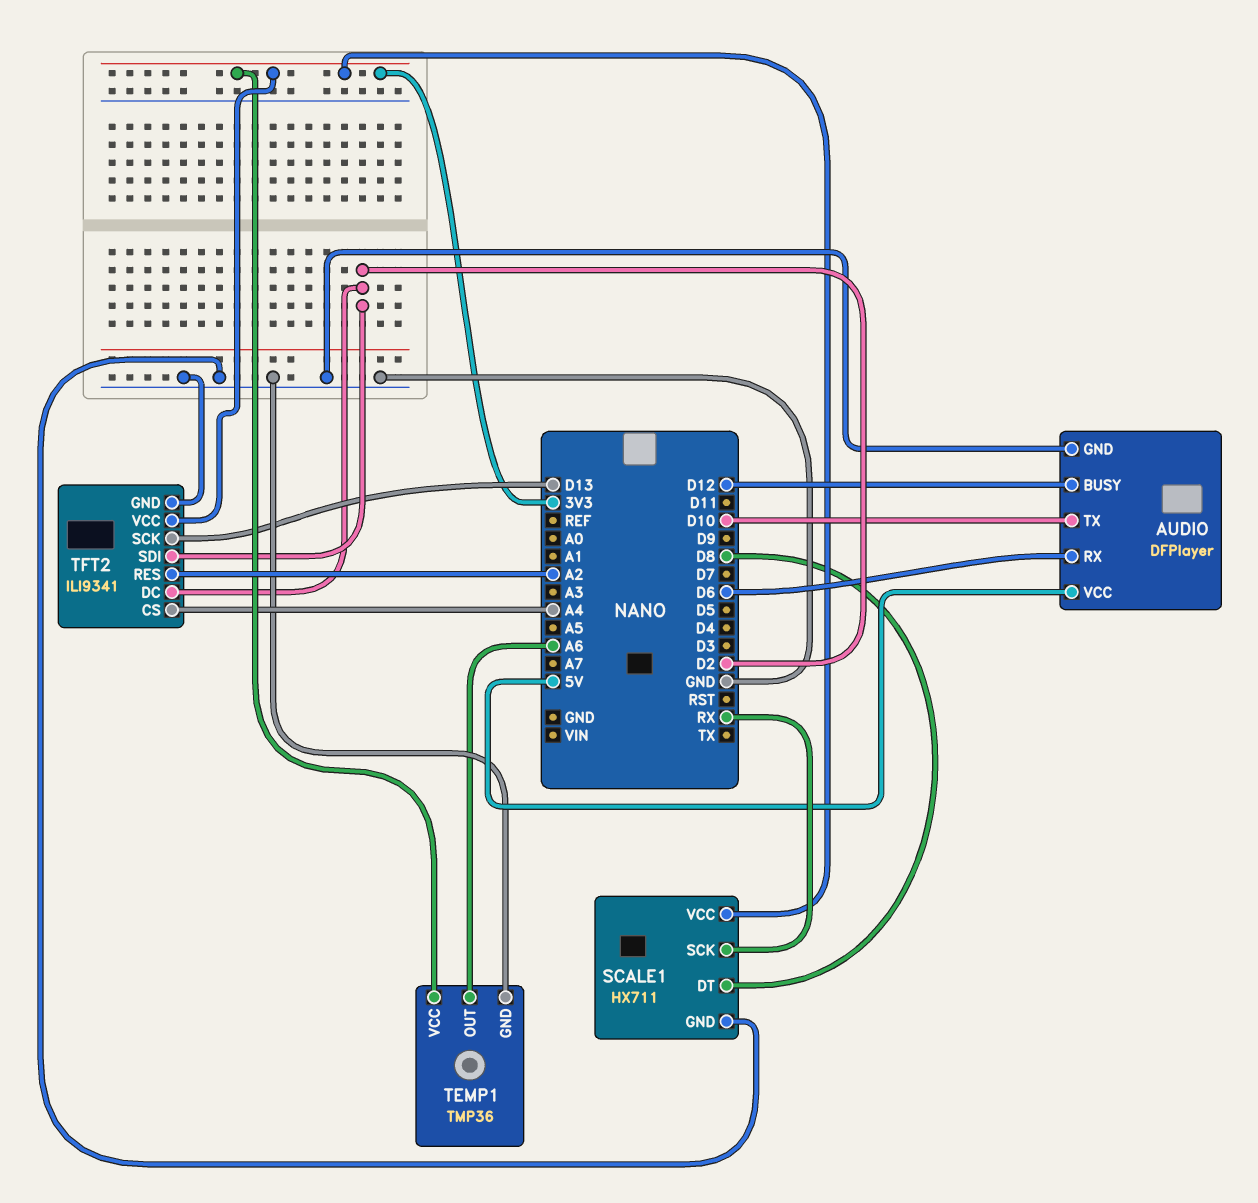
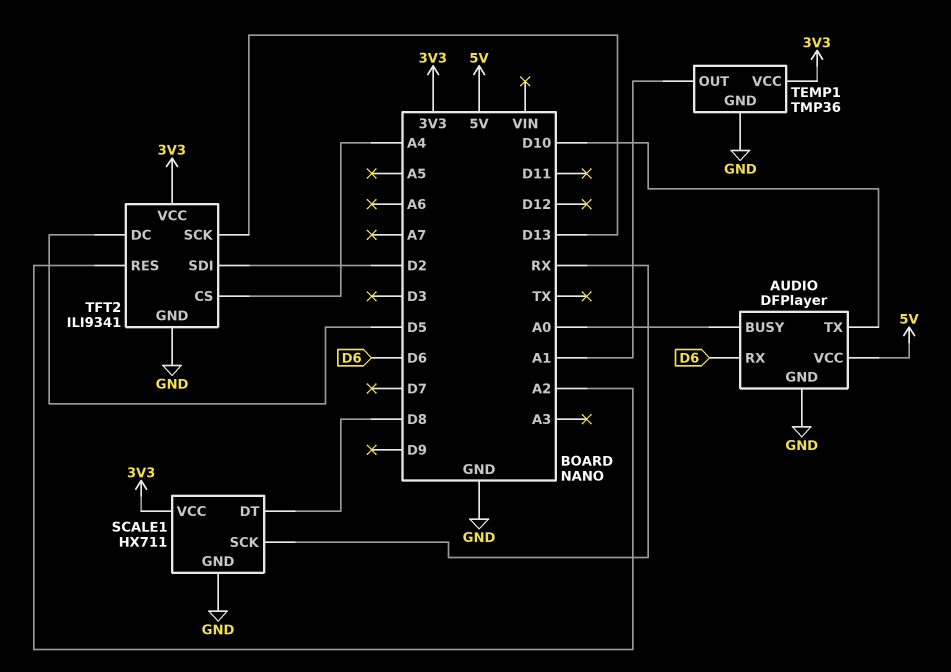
AUDIO pin BUSY: D12 -> A0
TEMP1 pin OUT: A6 -> A1
TFT2 pin DC: D2 -> D5

